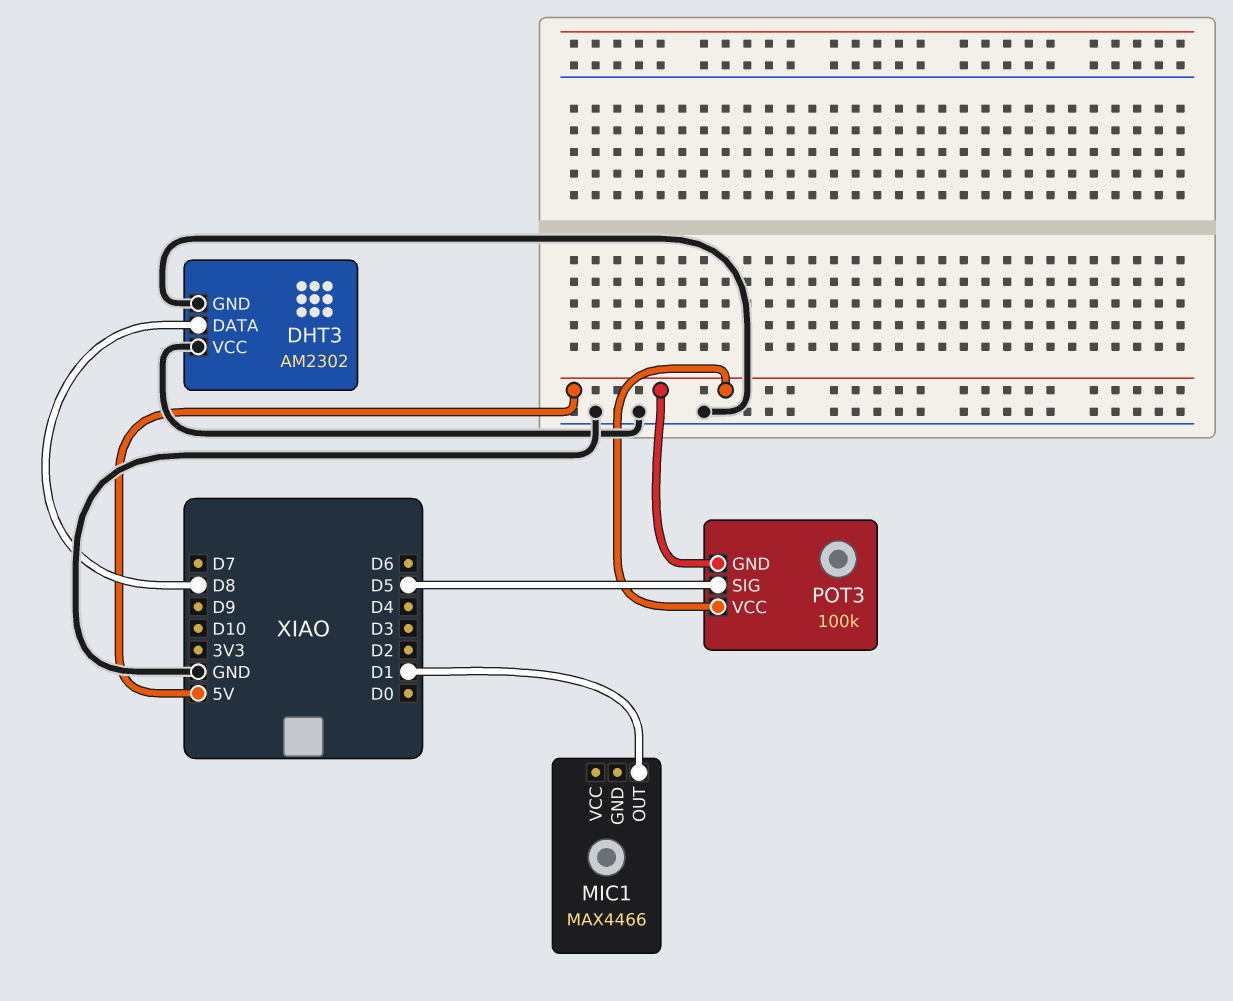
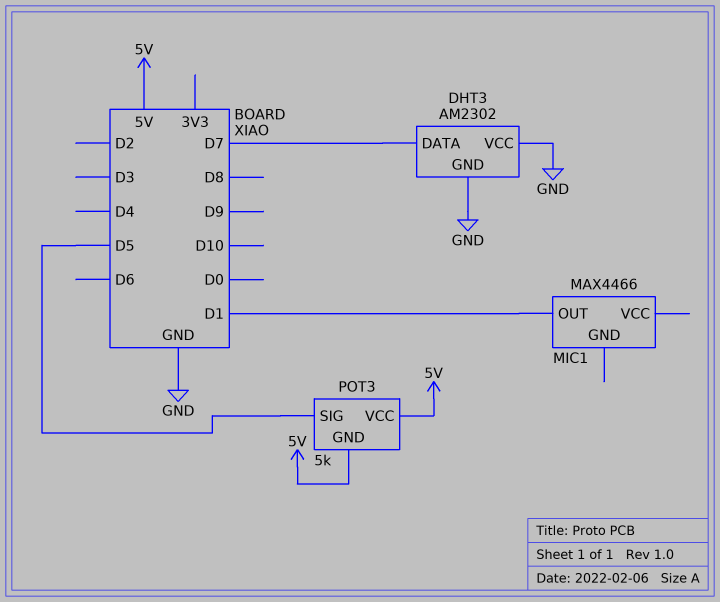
DHT3 pin DATA: D8 -> D7
POT3: 100k -> 5k

